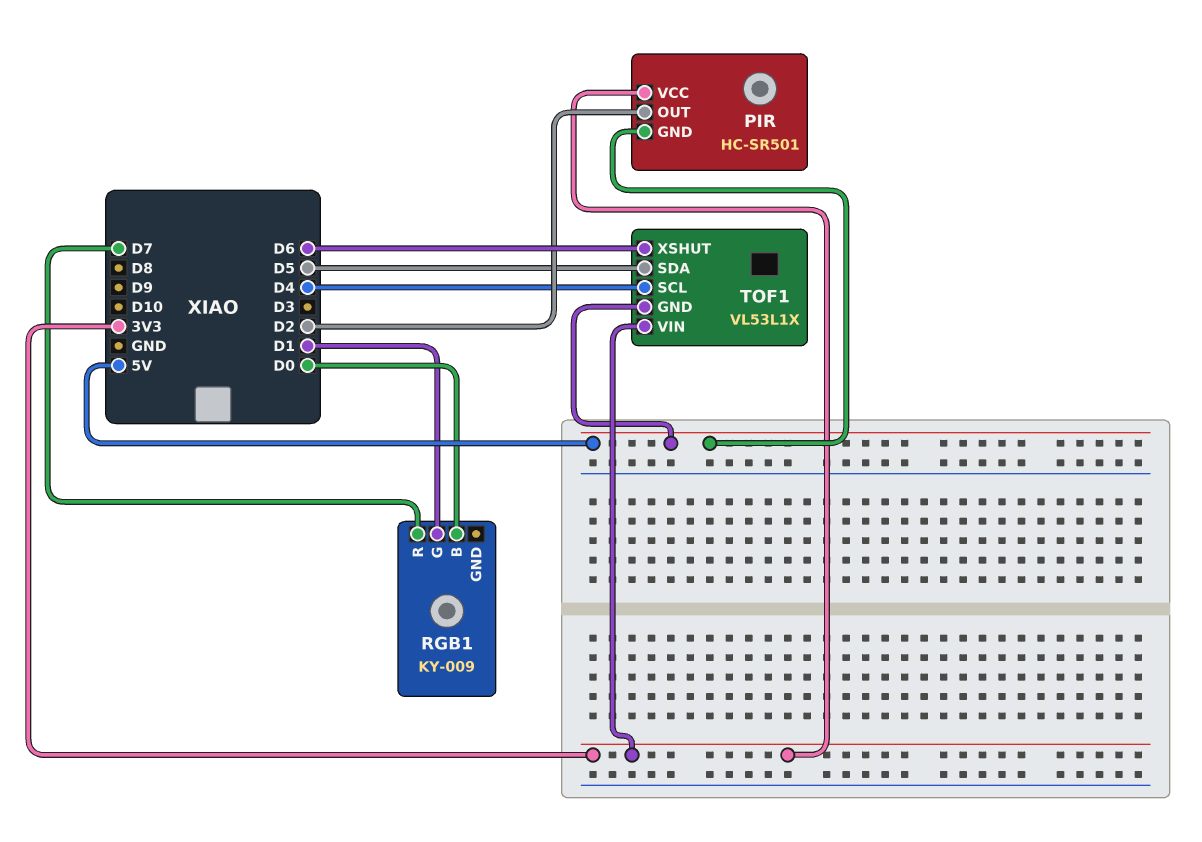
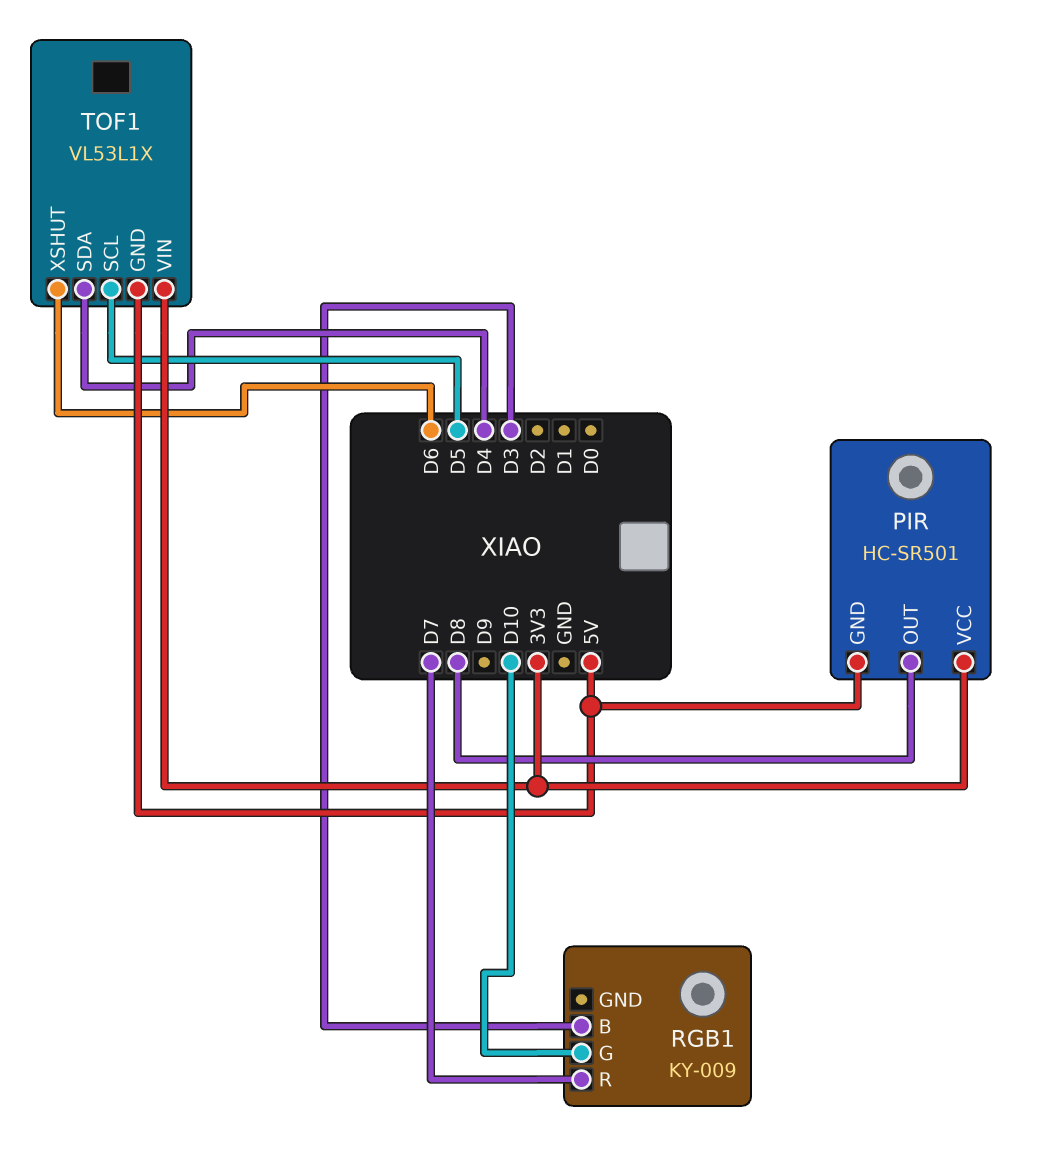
PIR pin OUT: D2 -> D8
RGB1 pin B: D0 -> D3
RGB1 pin G: D1 -> D10
TOF1 pin SCL: D4 -> D5
TOF1 pin SDA: D5 -> D4

